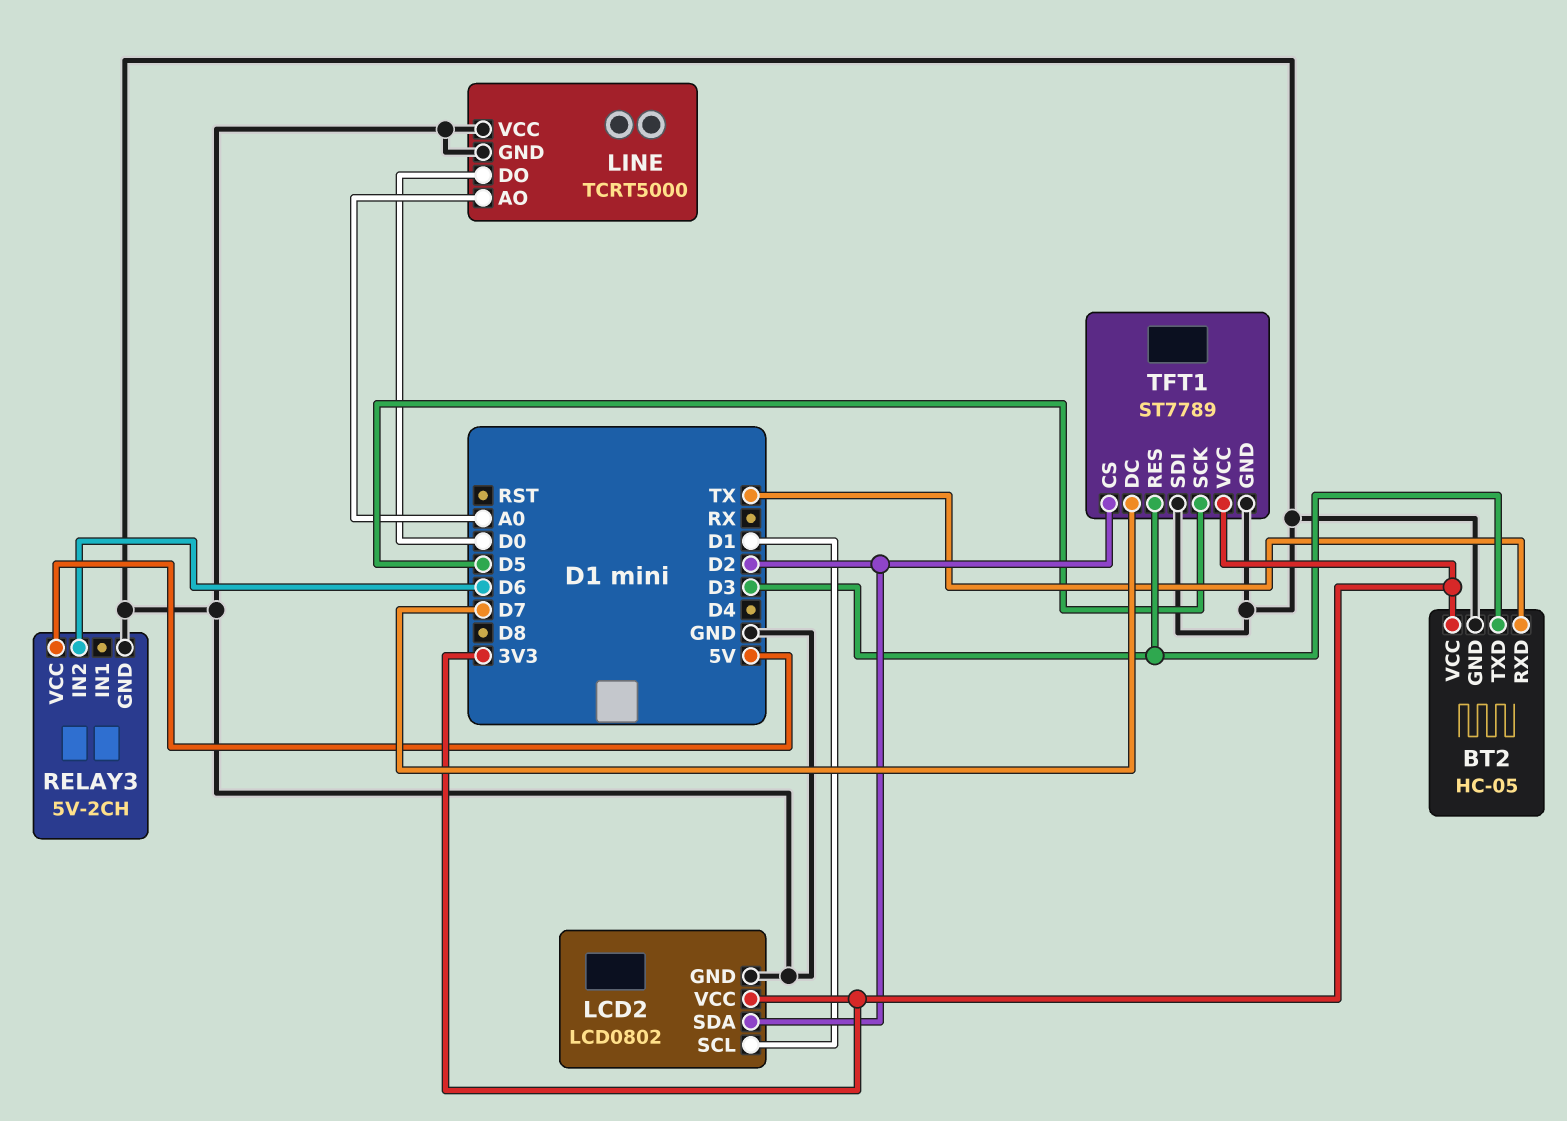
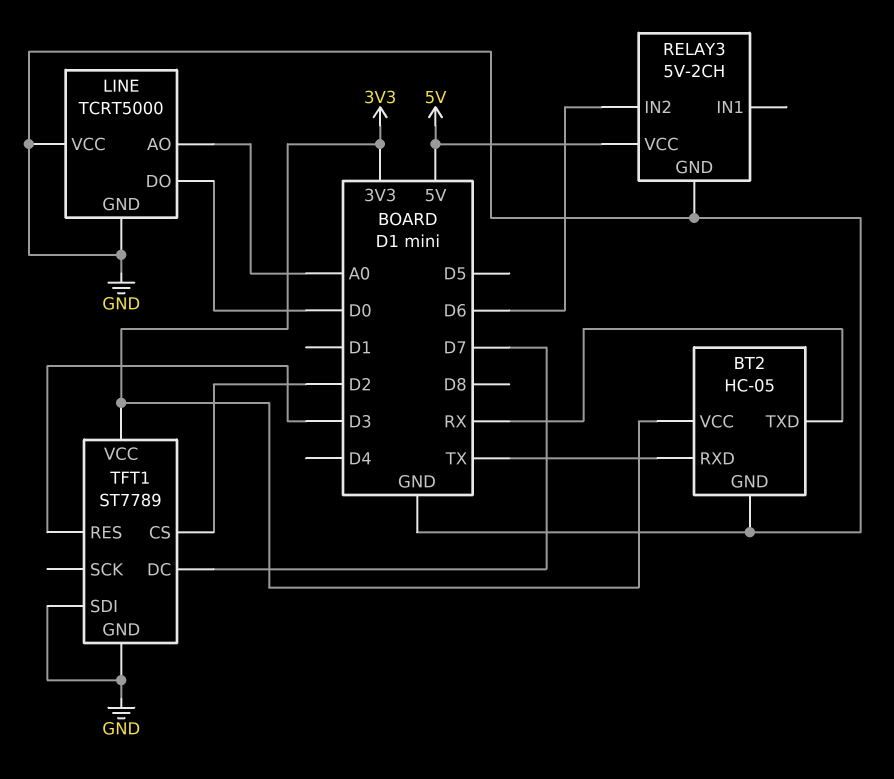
BT2 pin TXD: D3 -> RX
LCD2: LCD0802 -> none
LCD2 pin GND: GND -> none
LCD2 pin SCL: D1 -> none
LCD2 pin SDA: D2 -> none
LCD2 pin VCC: 3V3 -> none
TFT1 pin SCK: D5 -> none

